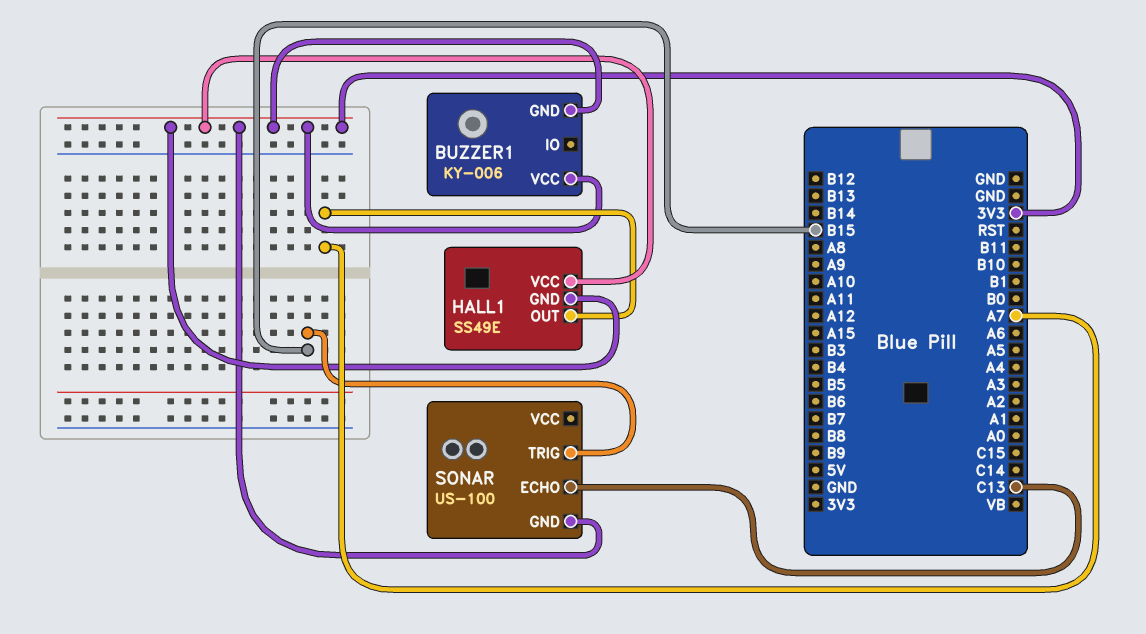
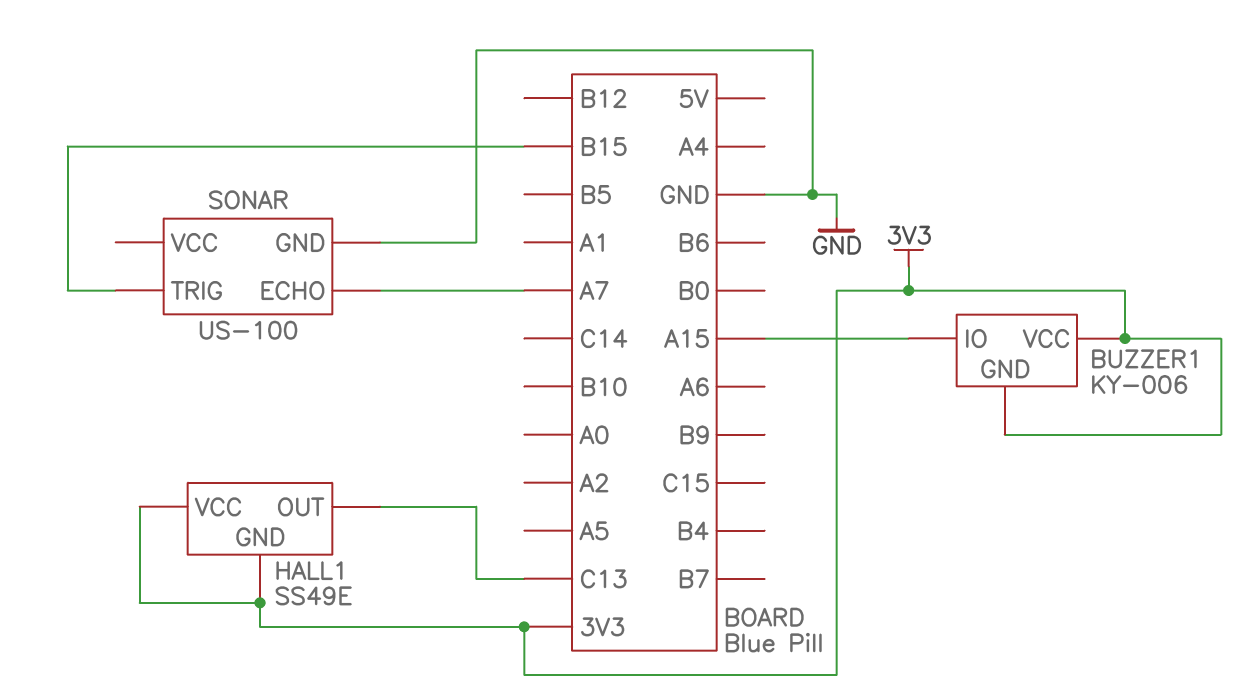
BUZZER1 pin IO: none -> A15
HALL1 pin OUT: A7 -> C13
SONAR pin ECHO: C13 -> A7
SONAR pin GND: 3V3 -> GND

